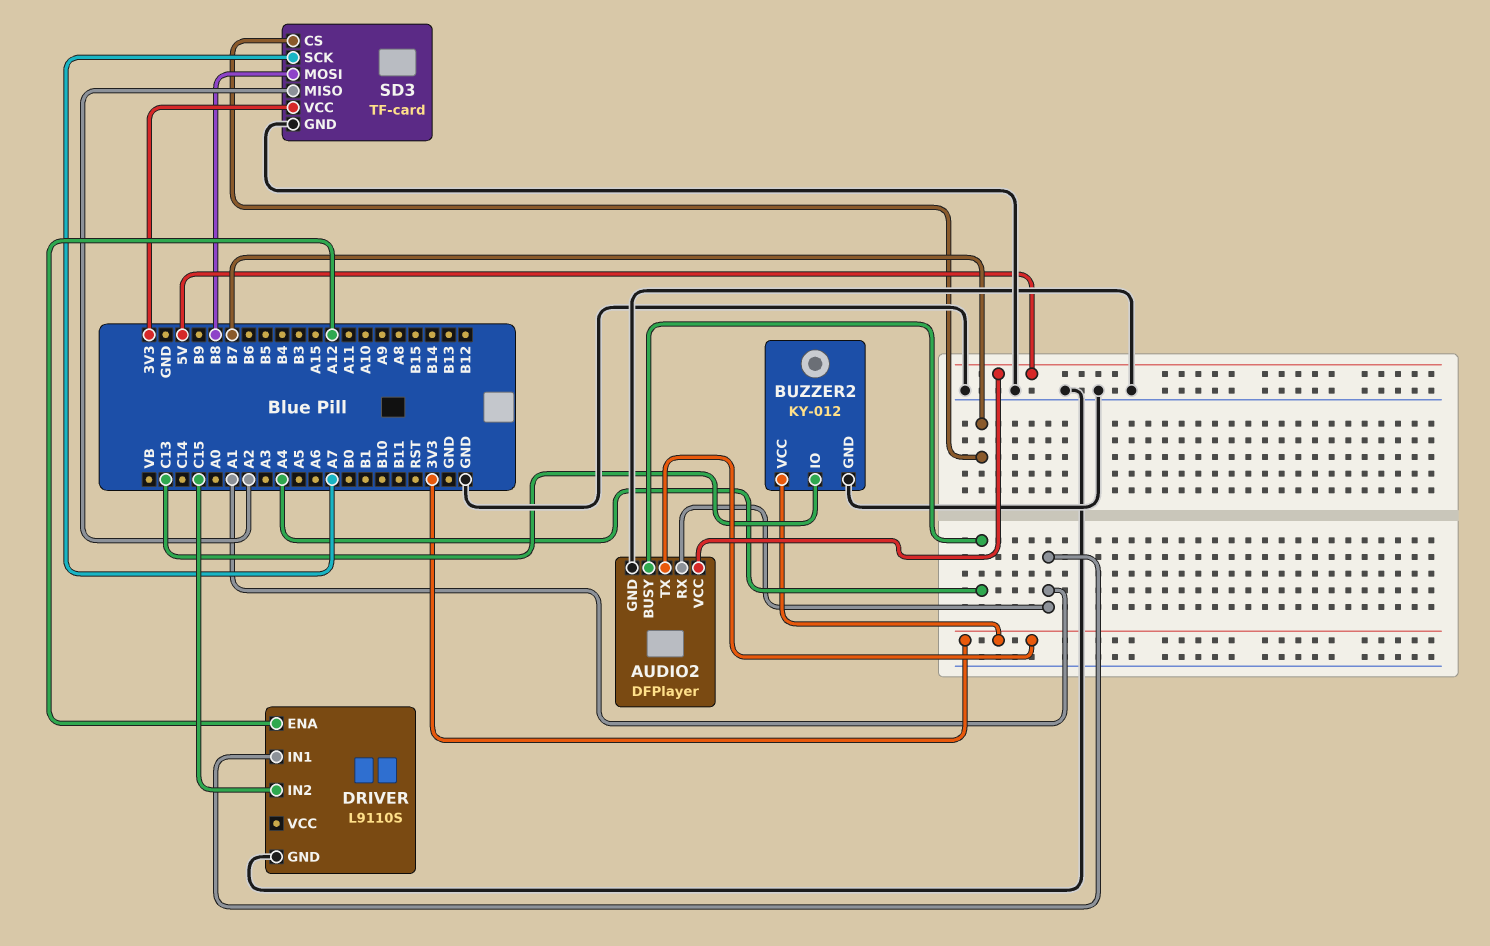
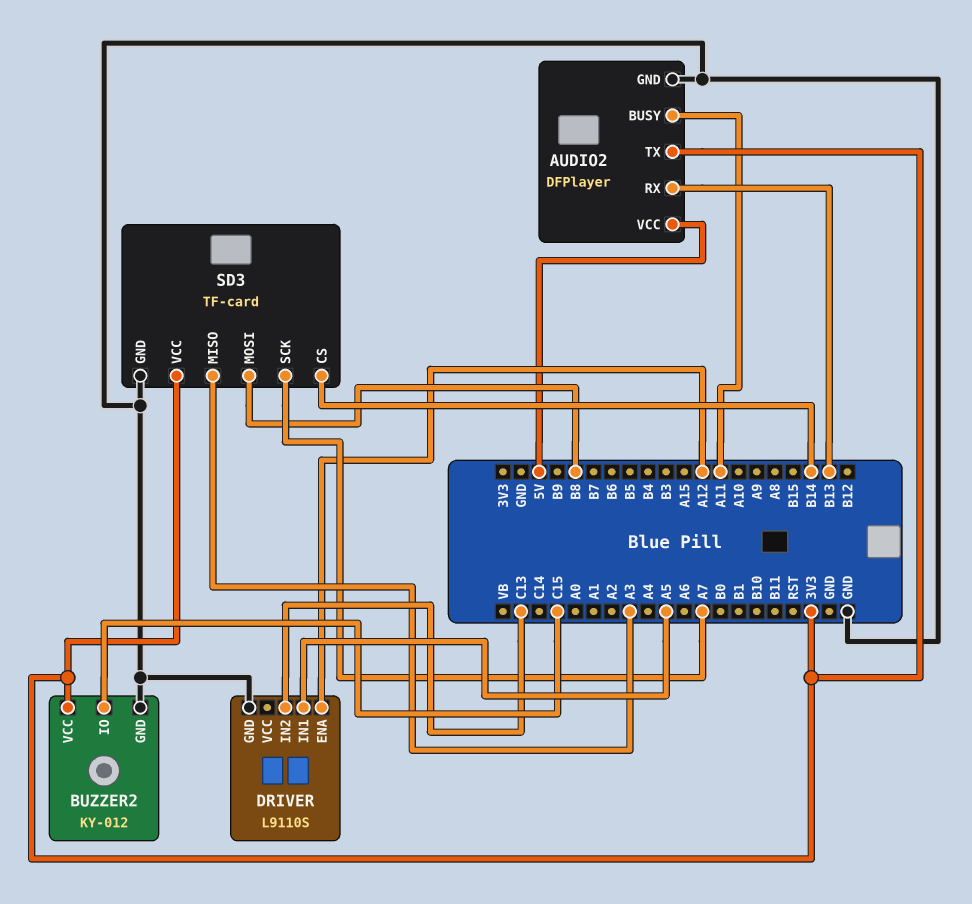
AUDIO2 pin BUSY: A4 -> A11
AUDIO2 pin RX: A1 -> B13
BUZZER2 pin IO: C13 -> C15
DRIVER pin IN1: A1 -> A5
DRIVER pin IN2: C15 -> C13
SD3 pin CS: B7 -> B14
SD3 pin MISO: A2 -> A3

